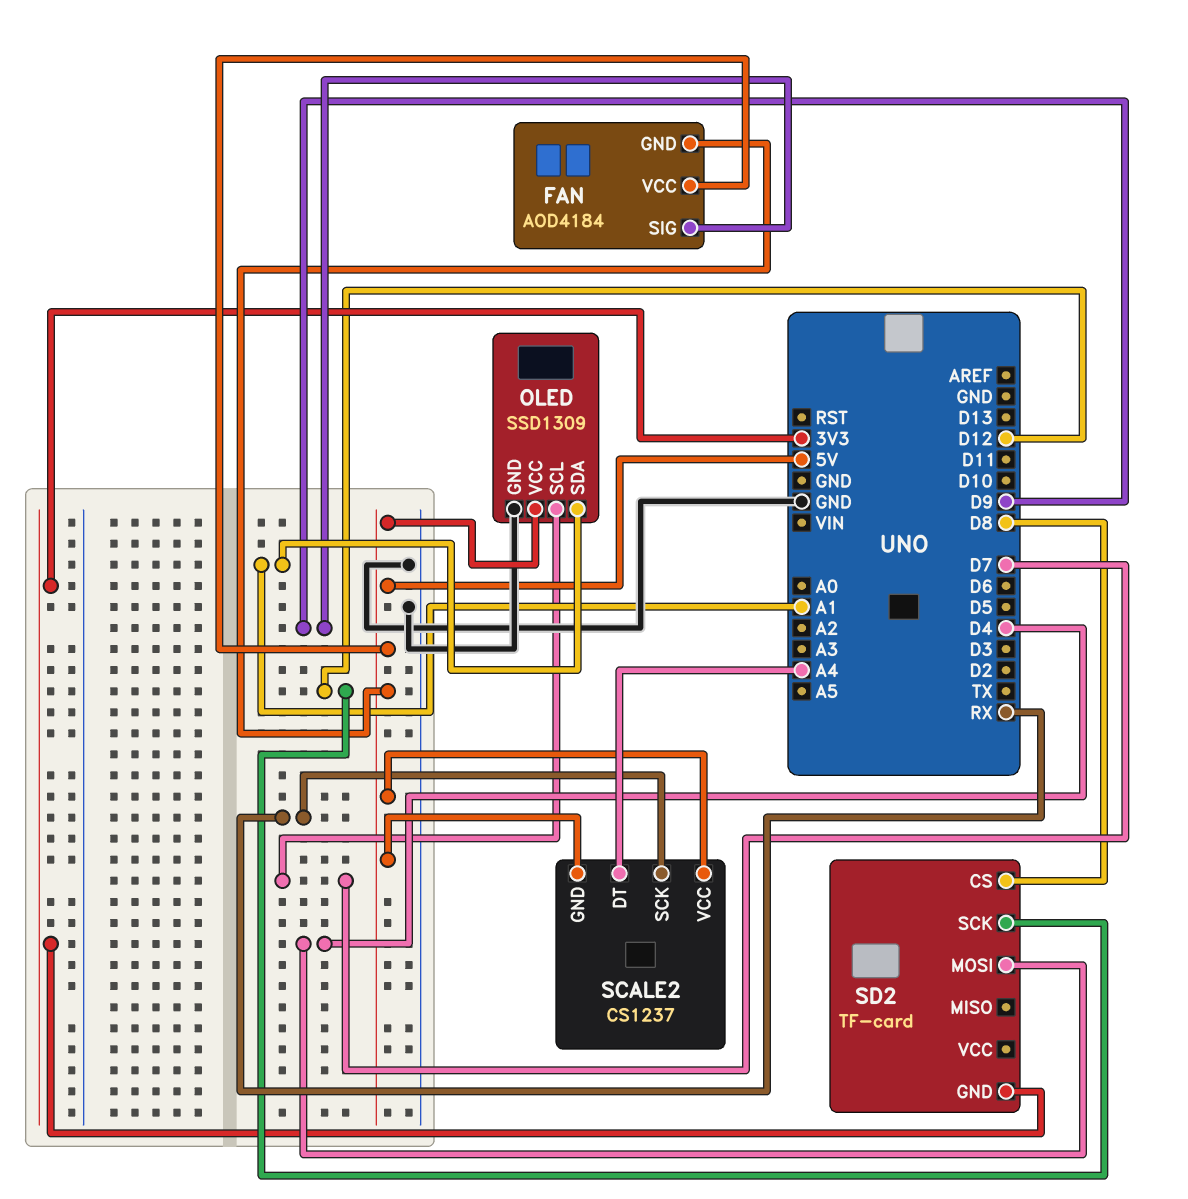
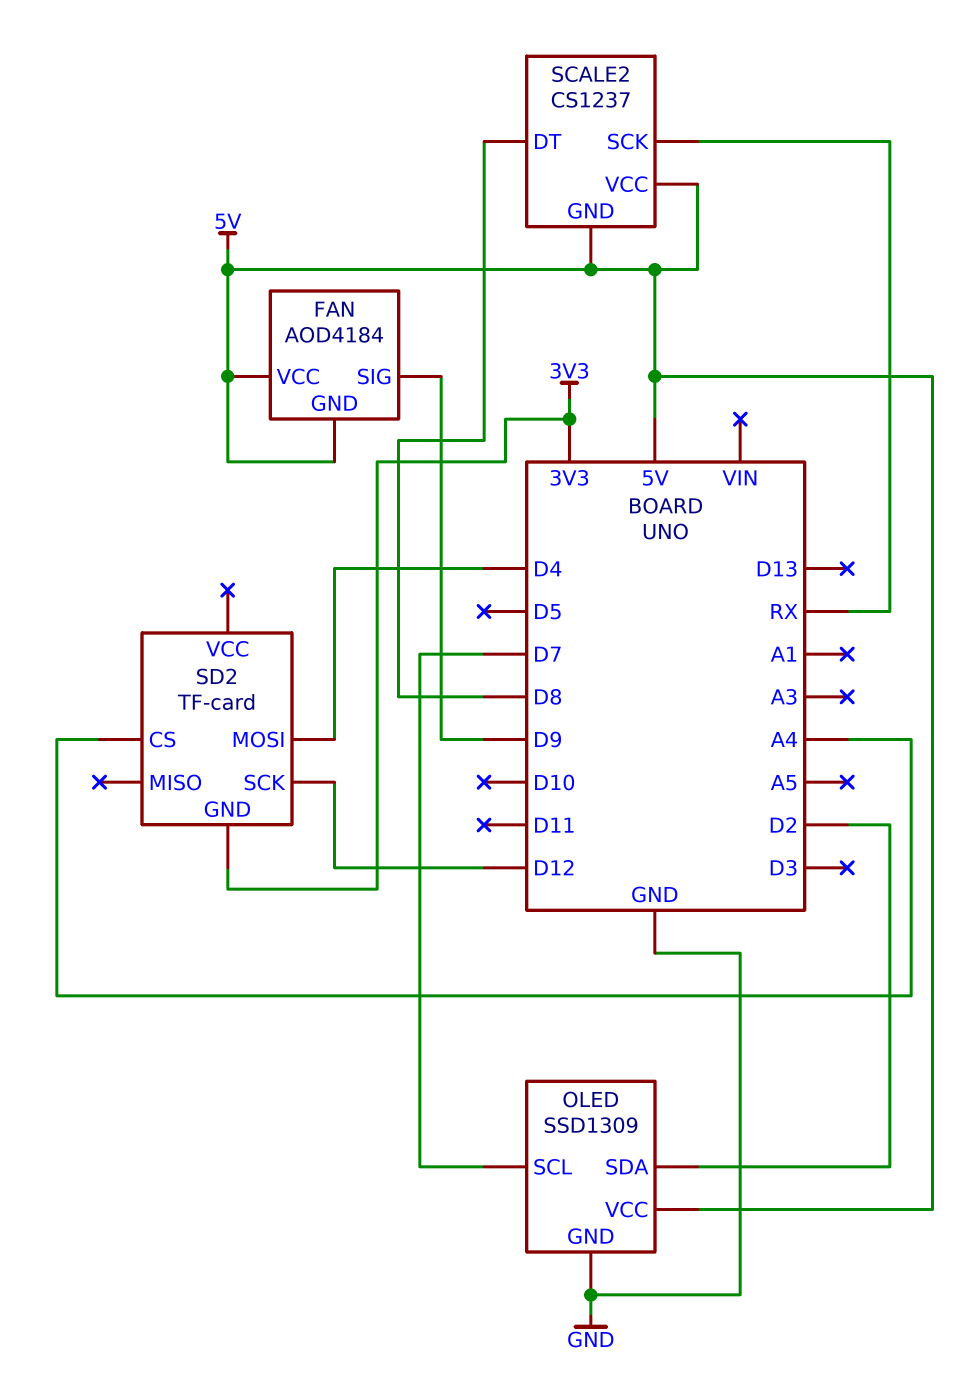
OLED pin SDA: A1 -> D2
SCALE2 pin DT: A4 -> D8
SD2 pin CS: D8 -> A4

